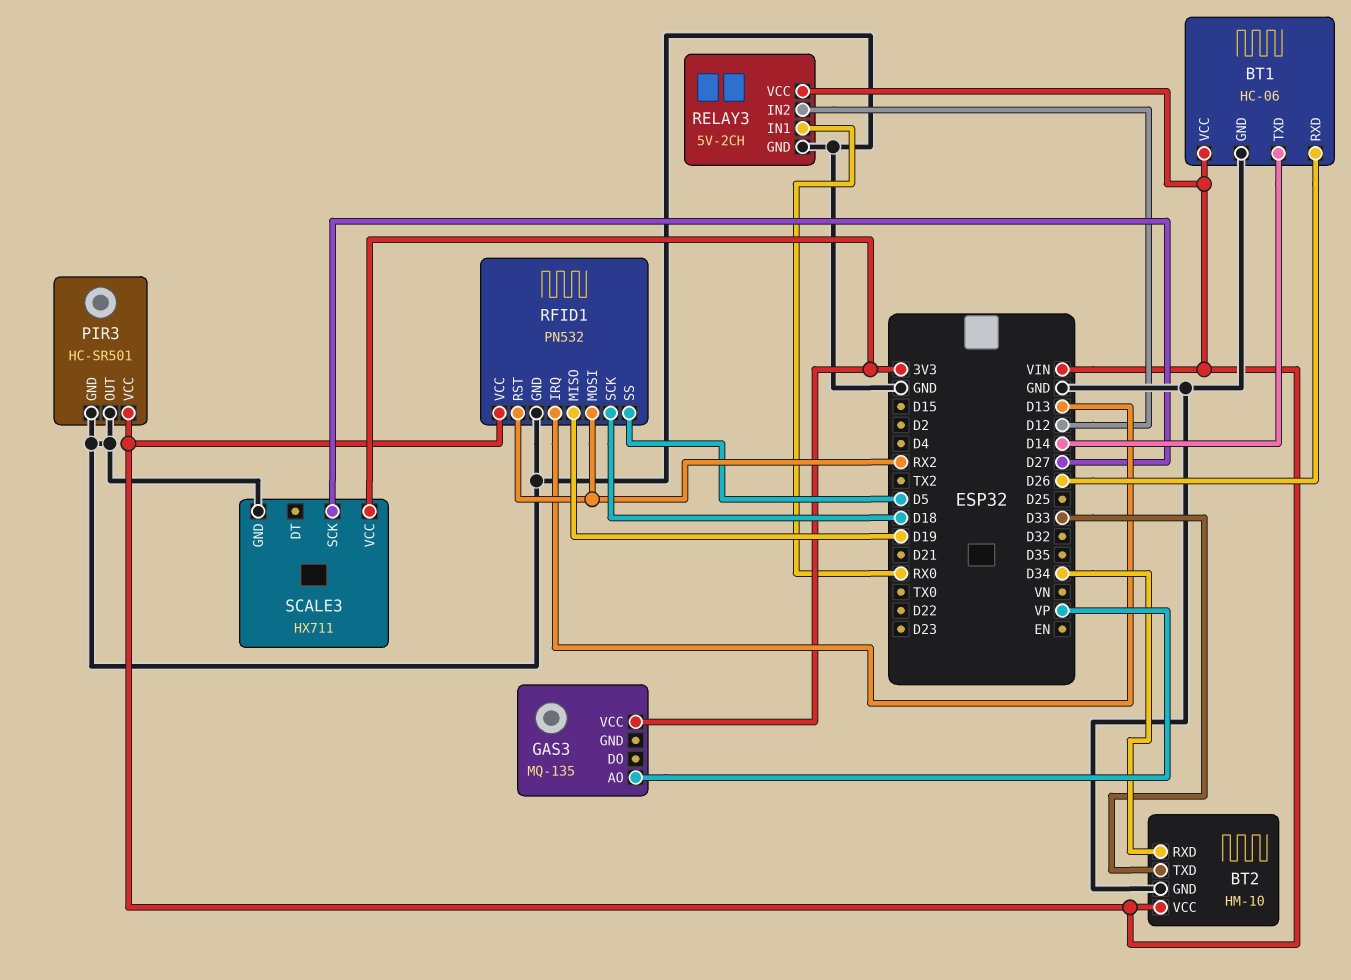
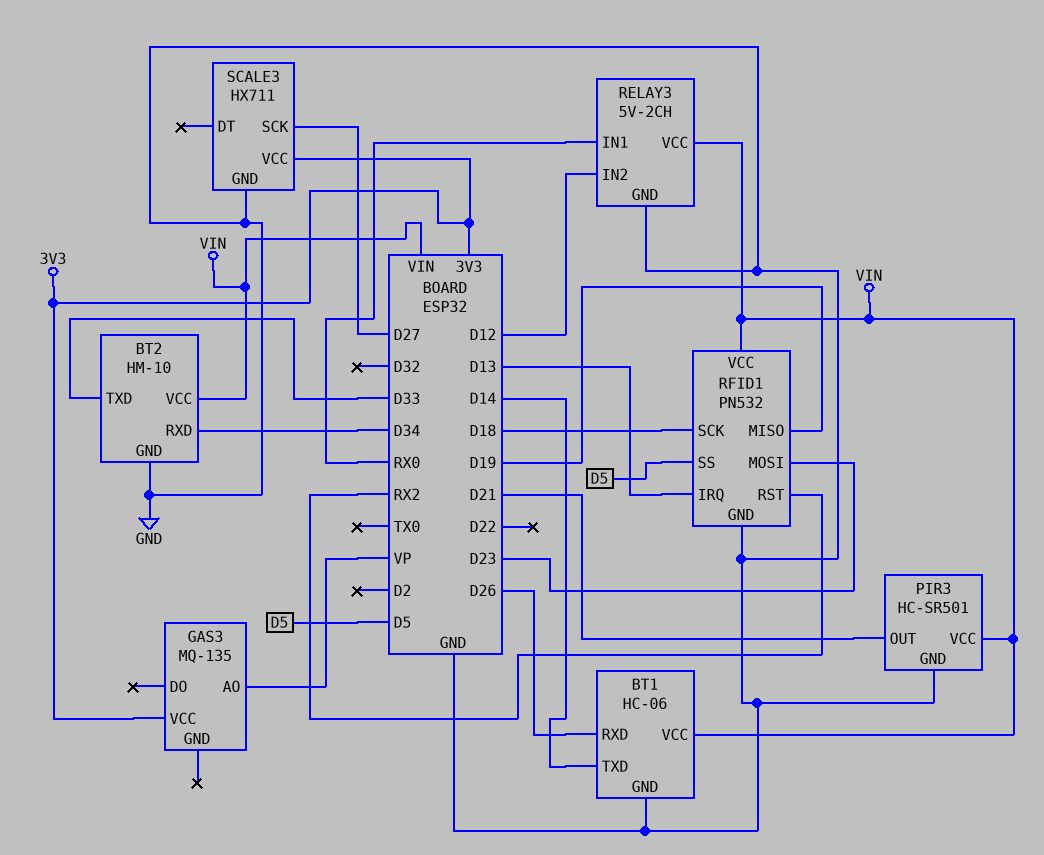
PIR3 pin OUT: GND -> D21
RFID1 pin MOSI: RX2 -> D23

